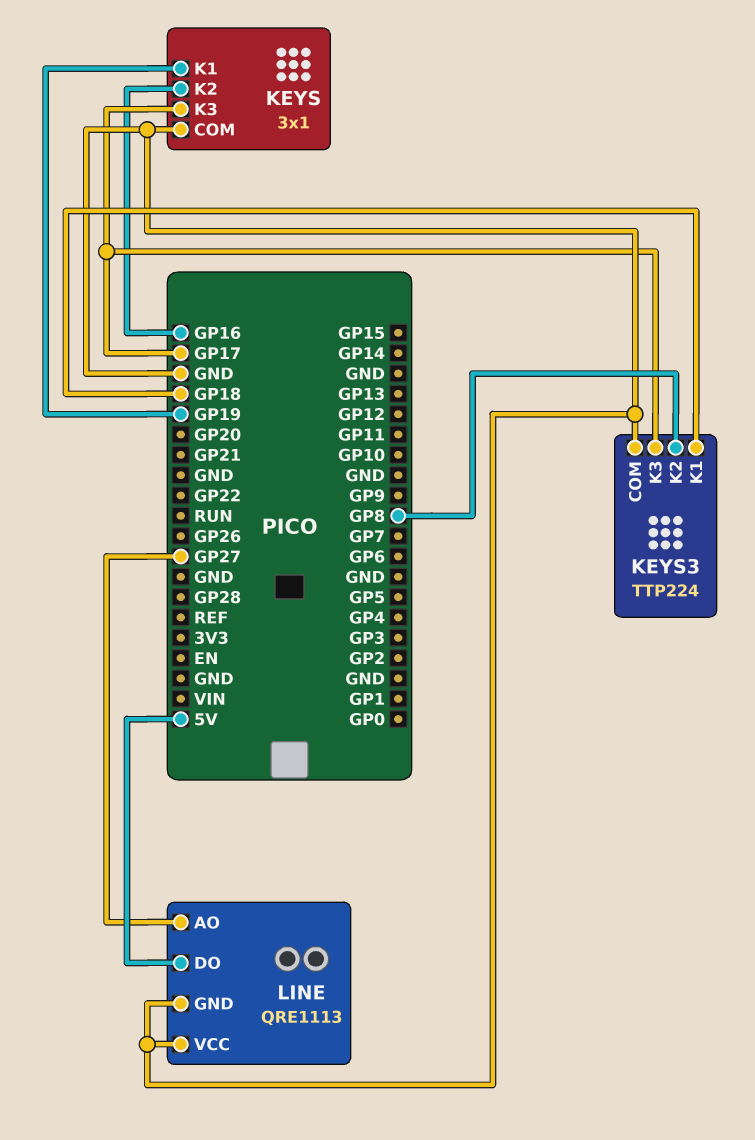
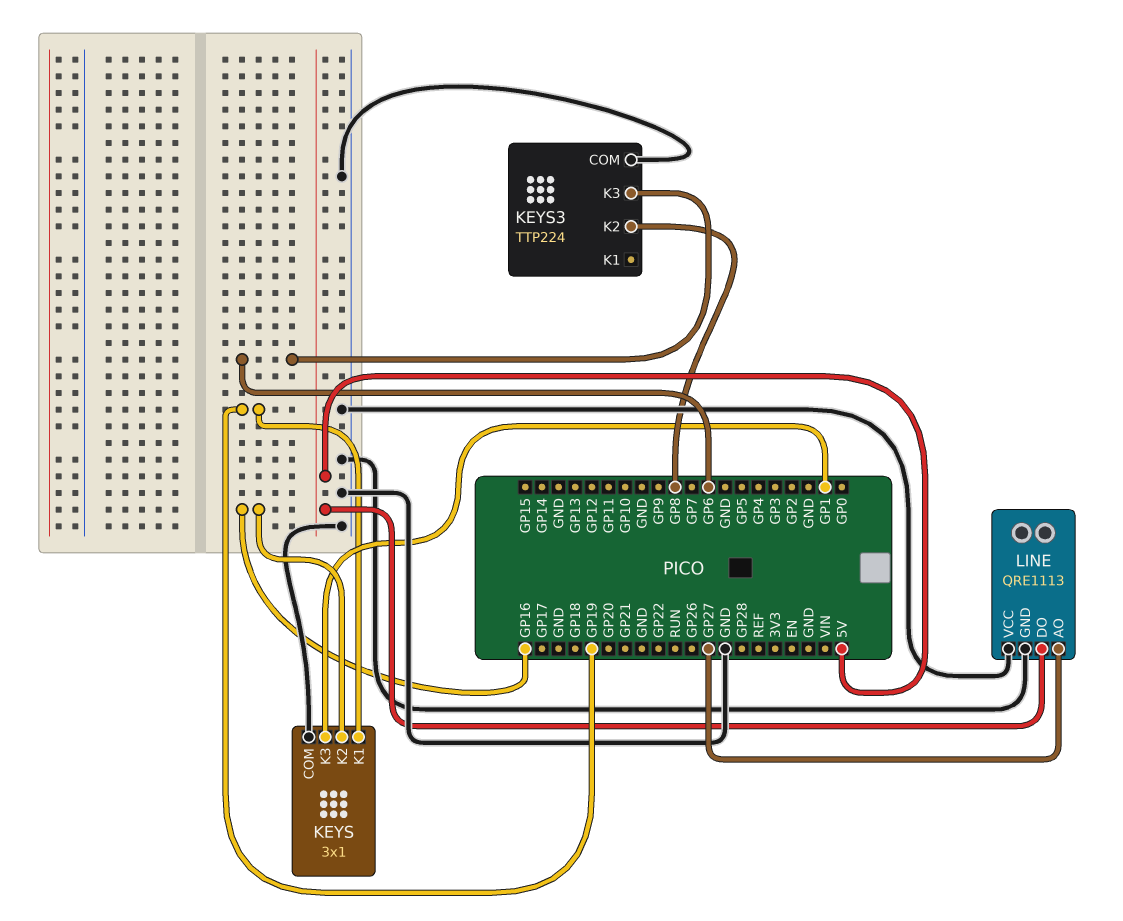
KEYS pin K3: GP17 -> GP1
KEYS3 pin K1: GP18 -> none
KEYS3 pin K3: GP17 -> GP6

